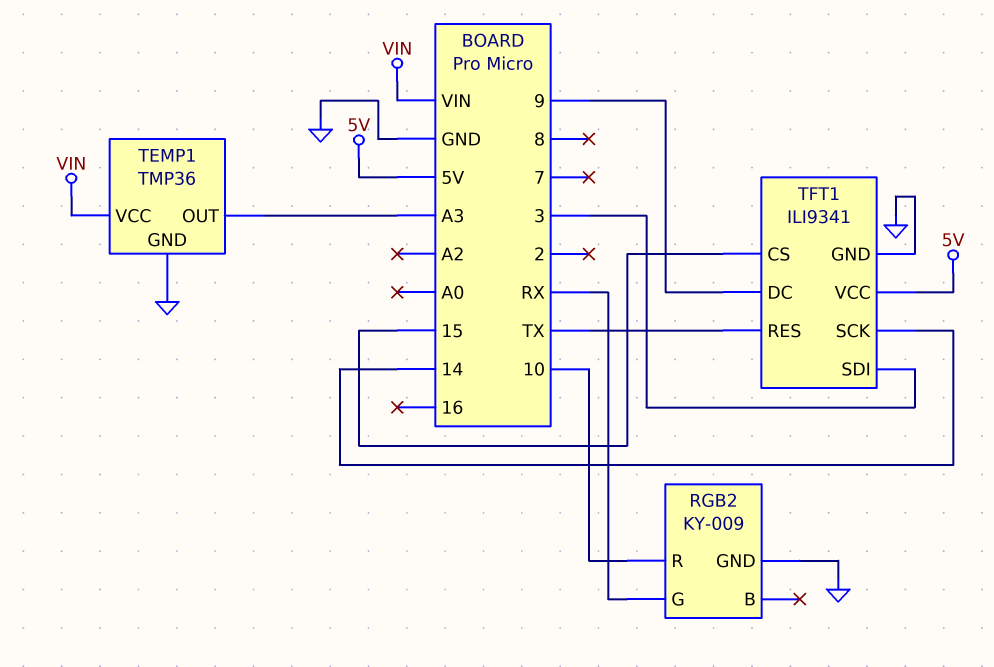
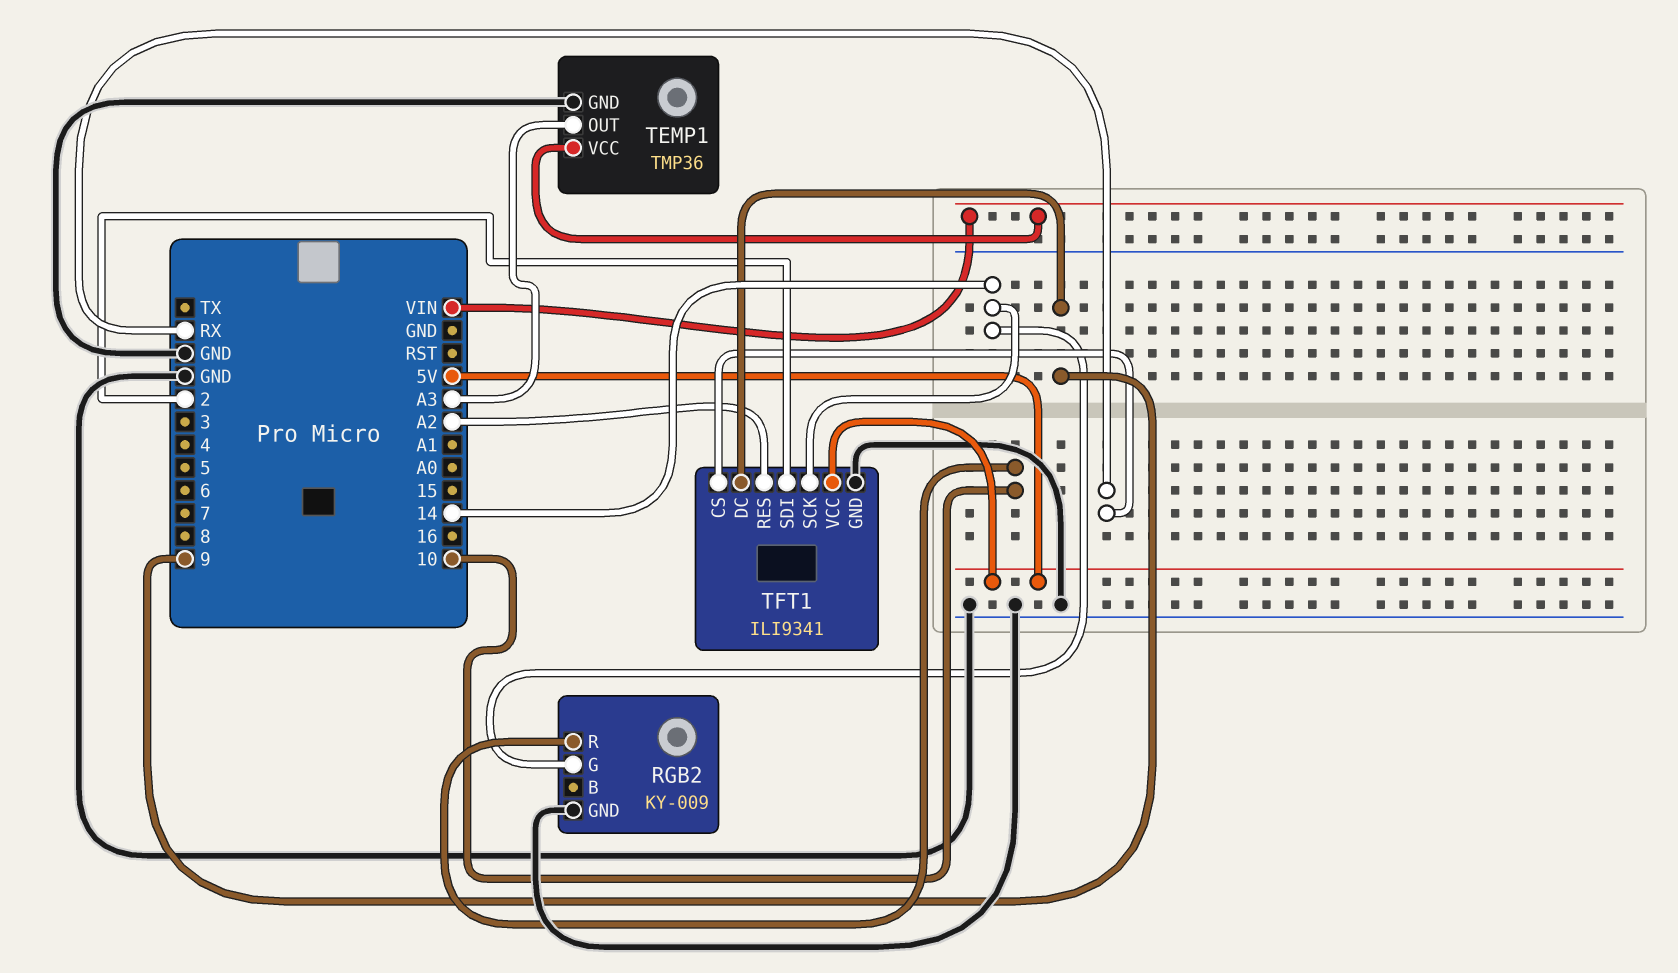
RGB2 pin G: RX -> 14
TFT1 pin CS: 15 -> RX
TFT1 pin RES: TX -> A2
TFT1 pin SDI: 3 -> 2

